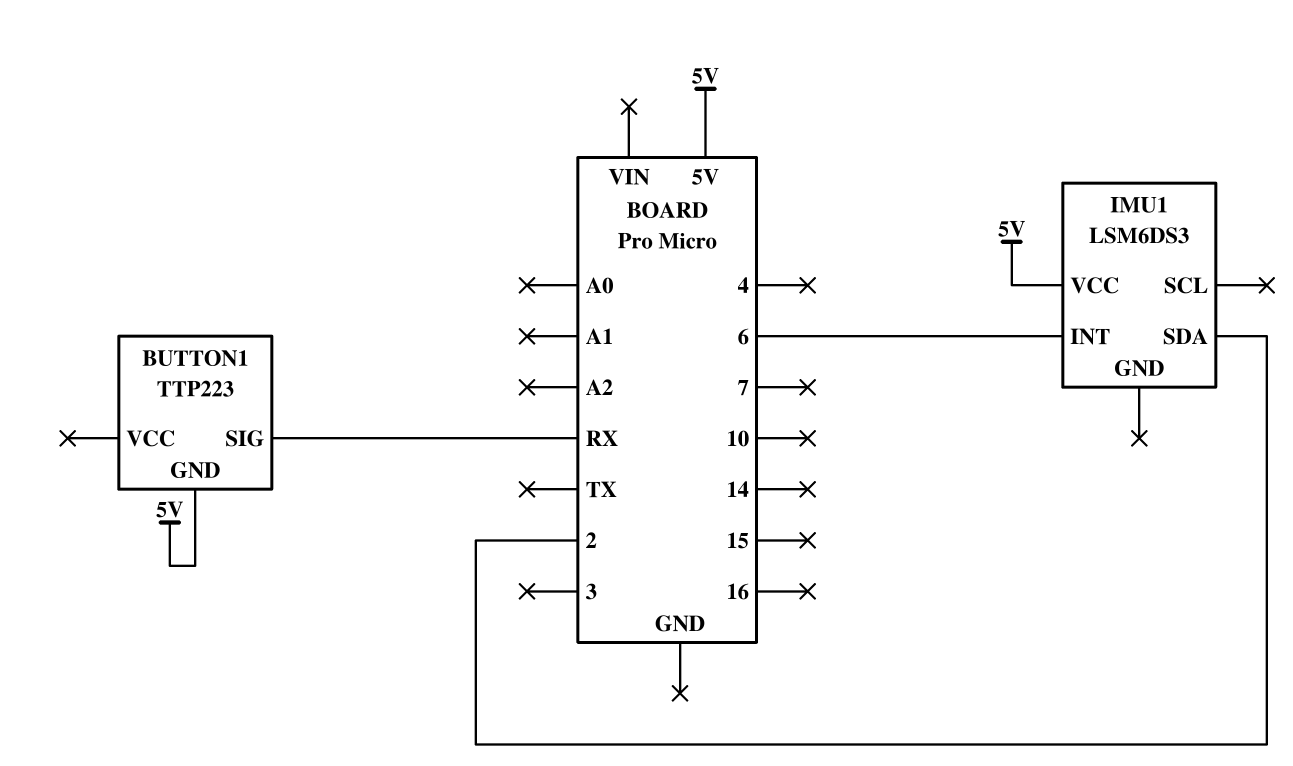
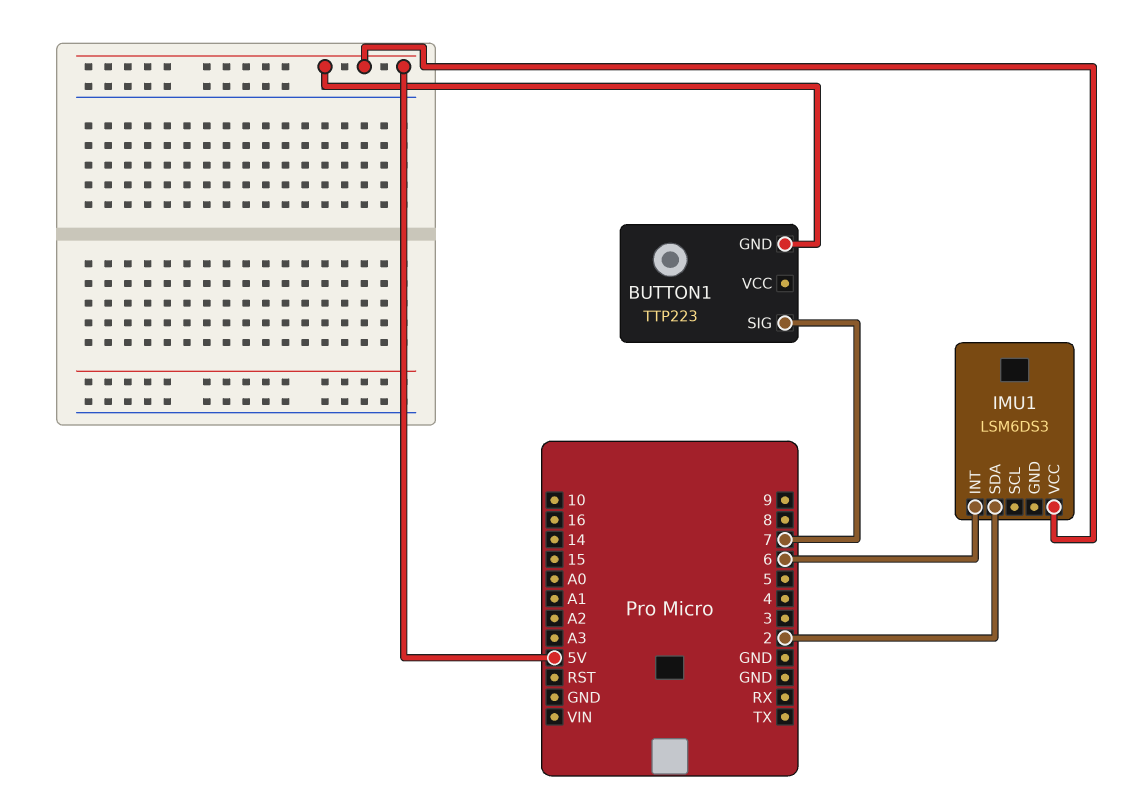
BUTTON1 pin SIG: RX -> 7

